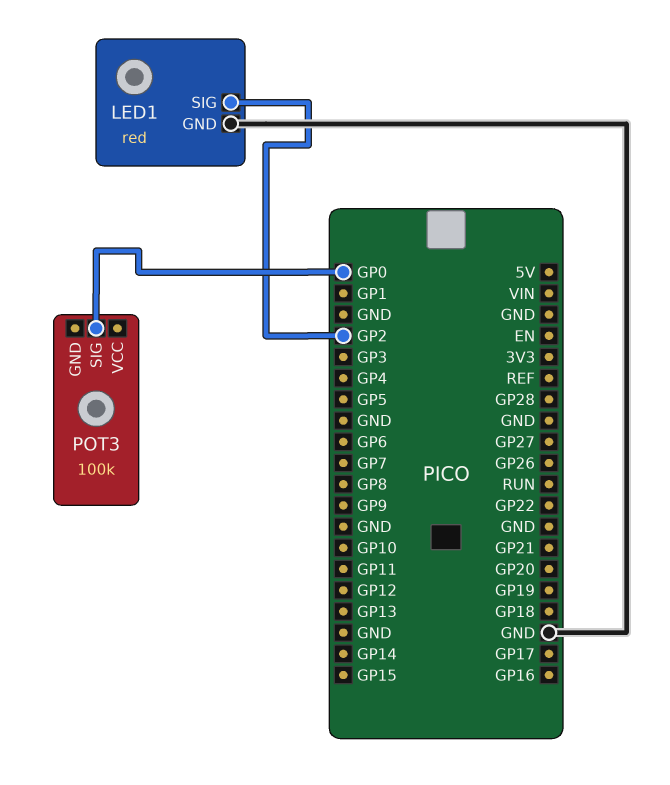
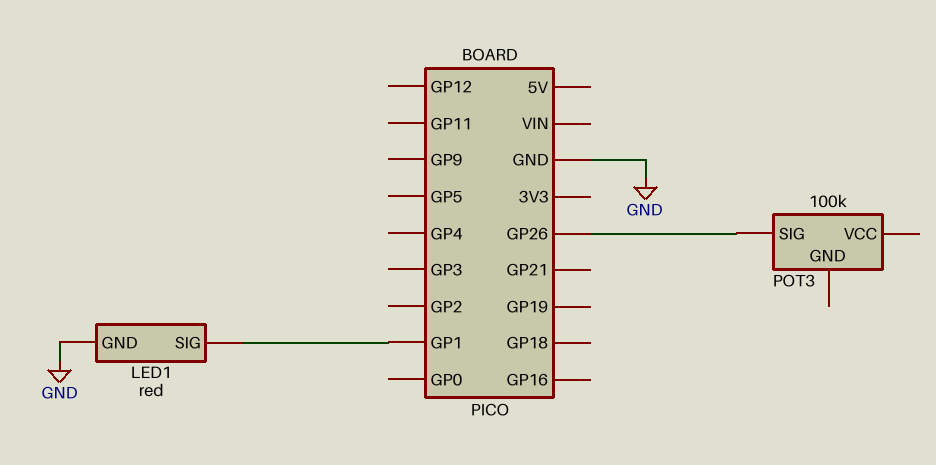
LED1 pin SIG: GP2 -> GP1
POT3 pin SIG: GP0 -> GP26

